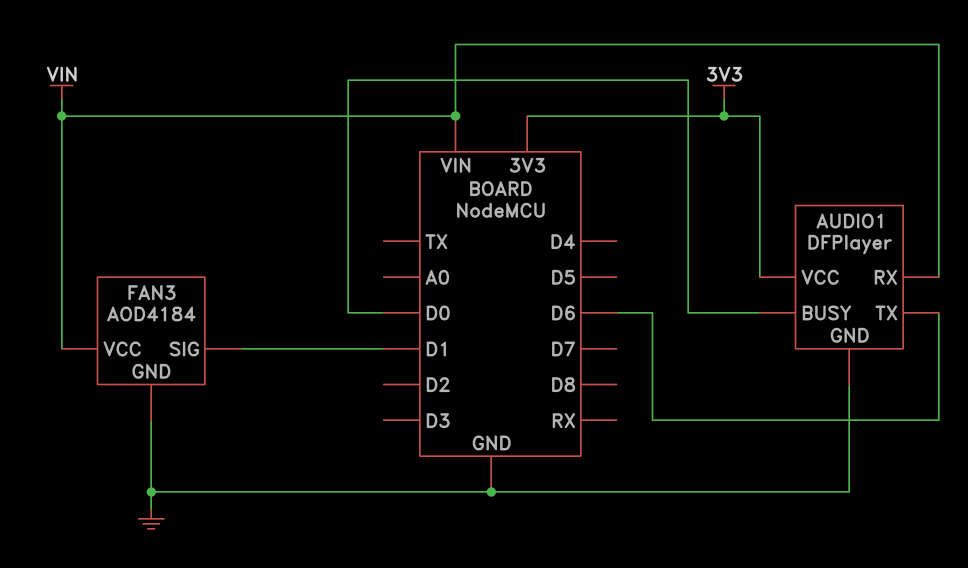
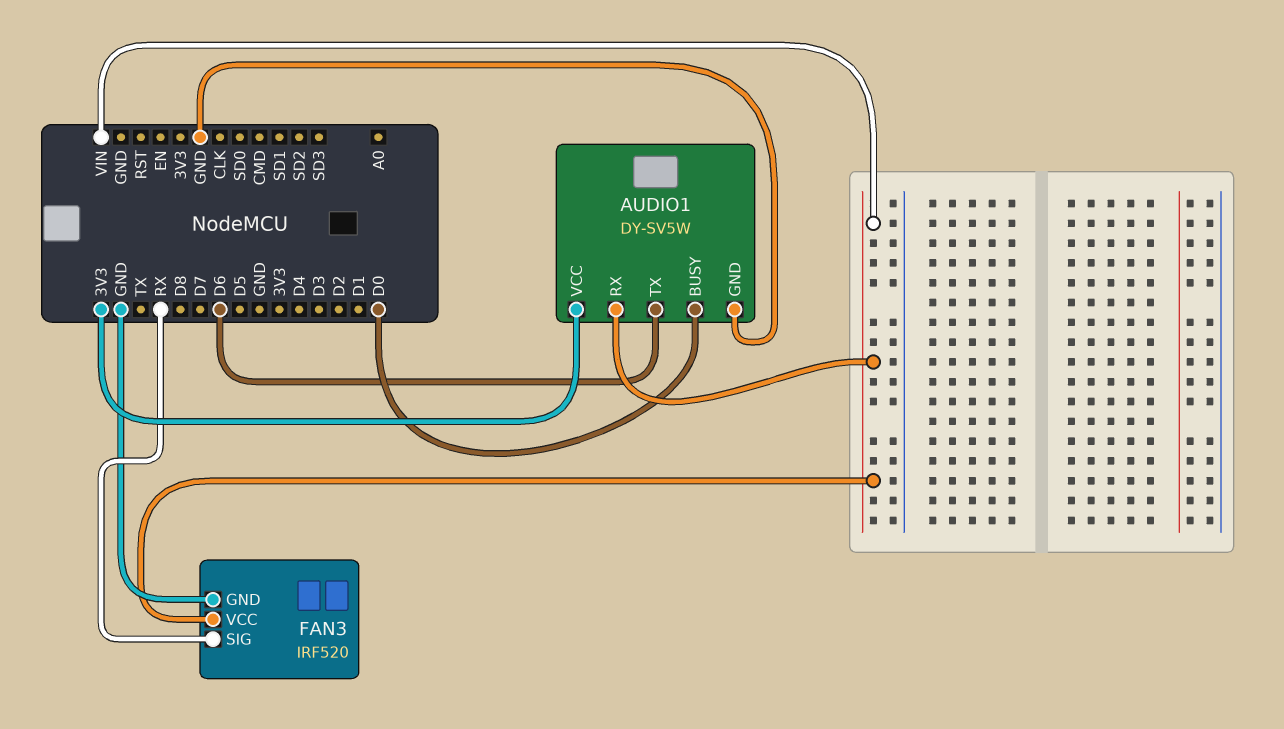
AUDIO1: DFPlayer -> DY-SV5W
FAN3: AOD4184 -> IRF520
FAN3 pin SIG: D1 -> RX

